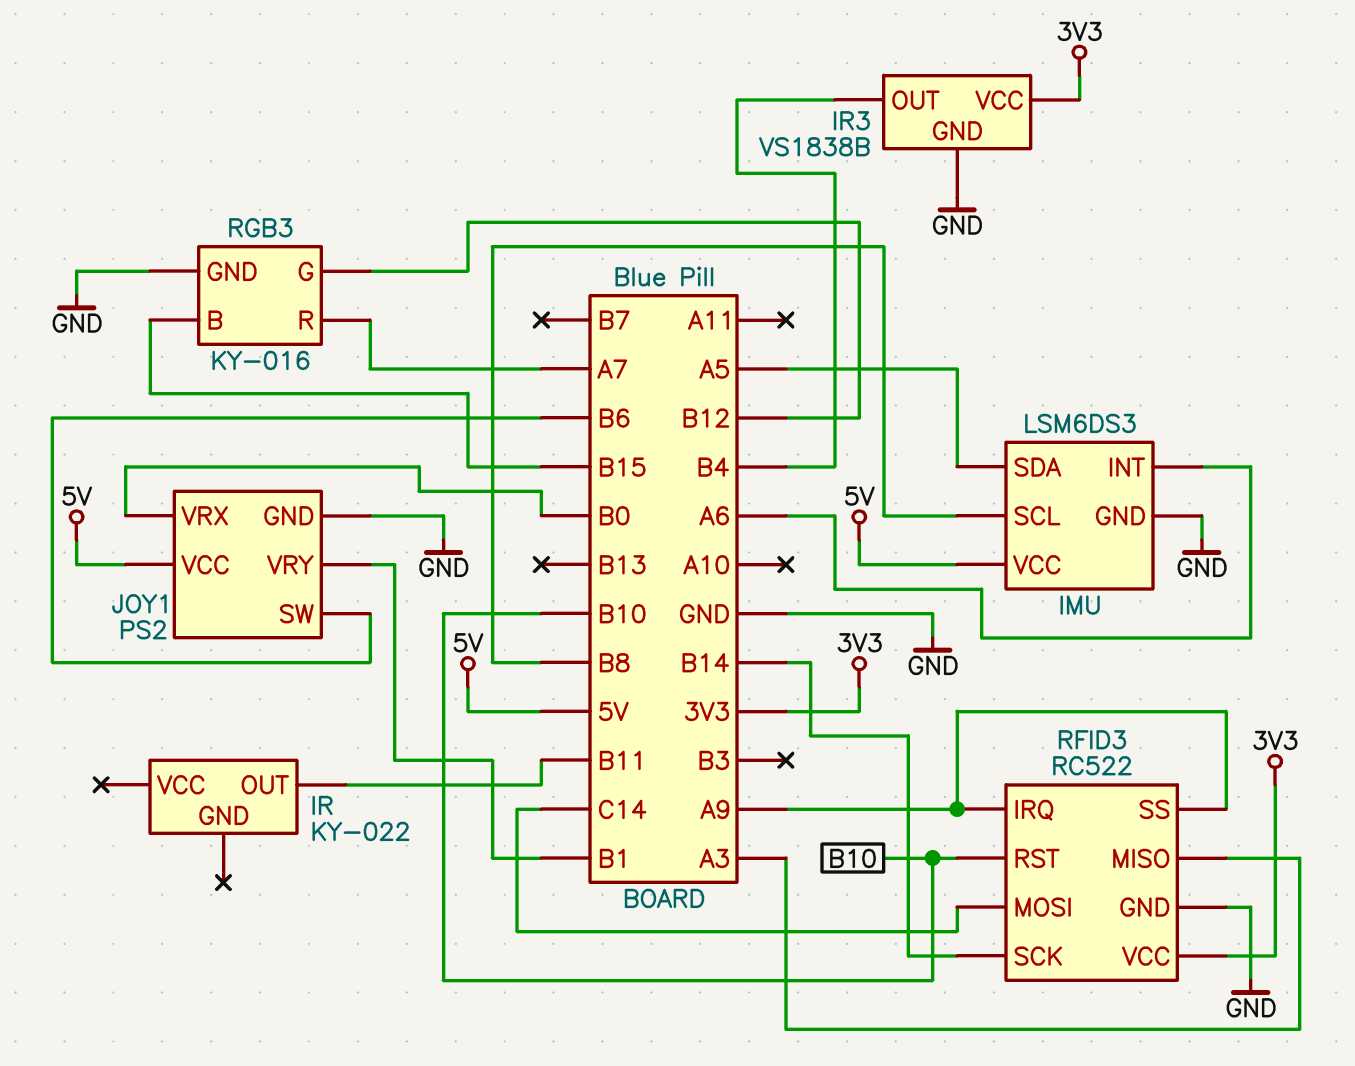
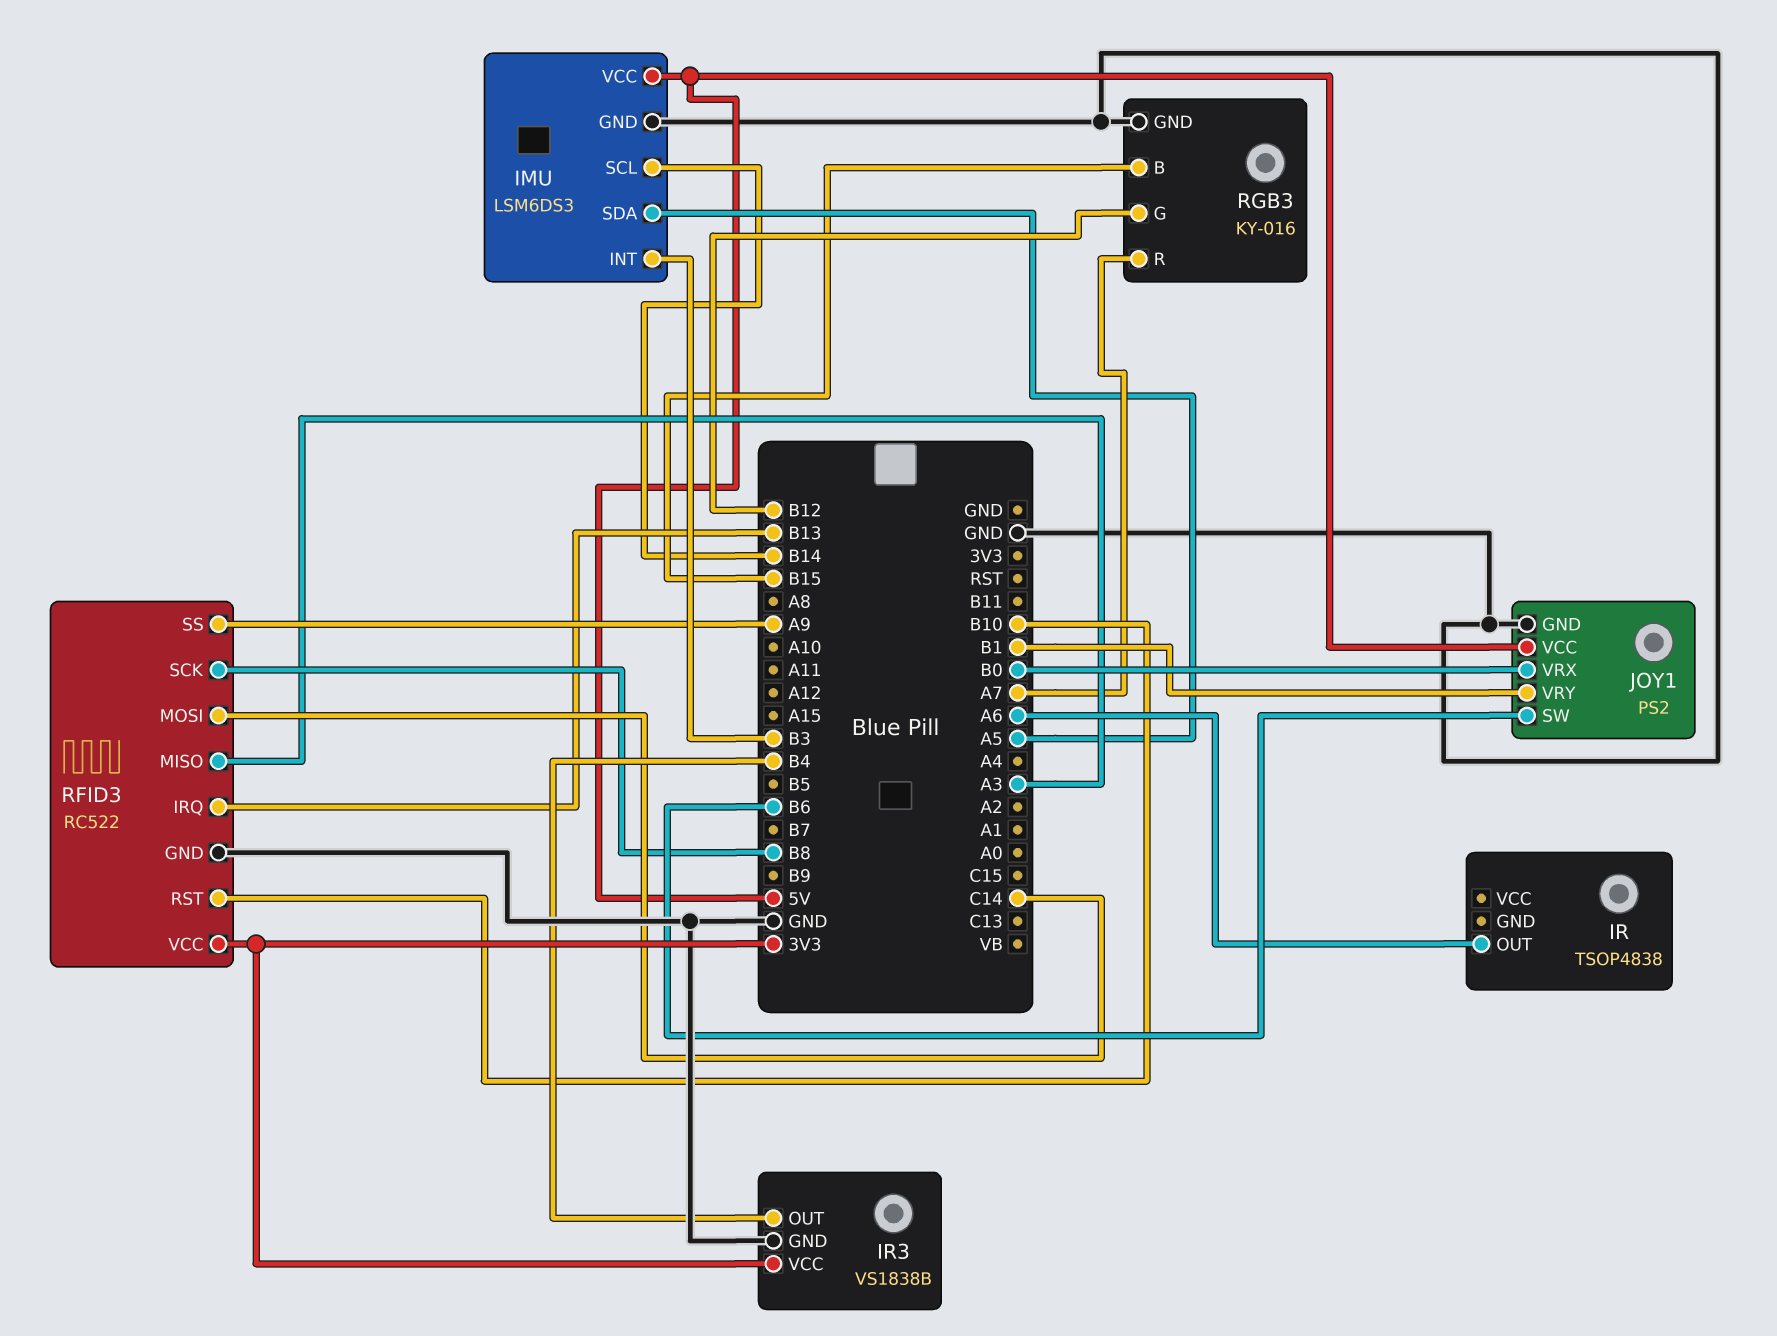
IMU pin INT: A6 -> B3
IMU pin SCL: B8 -> B14
IR: KY-022 -> TSOP4838
IR pin OUT: B11 -> A6
RFID3 pin IRQ: A9 -> B13
RFID3 pin SCK: B14 -> B8

